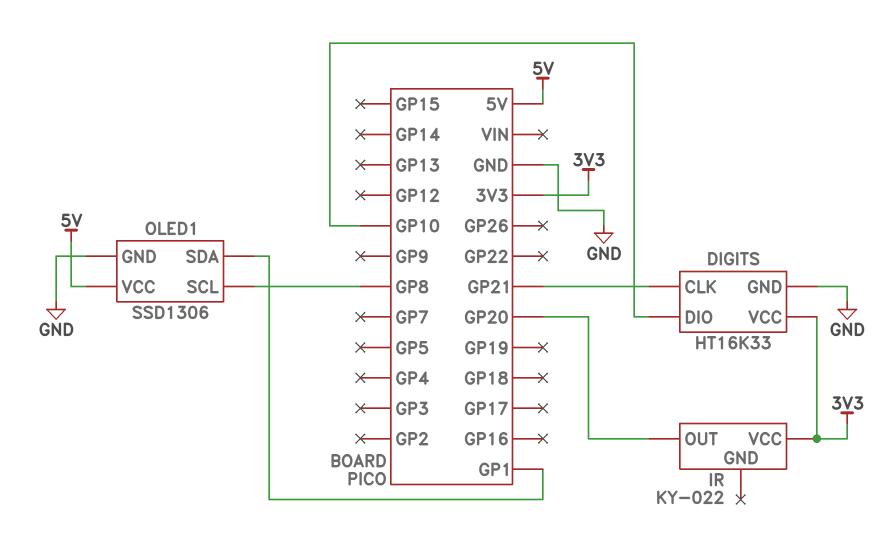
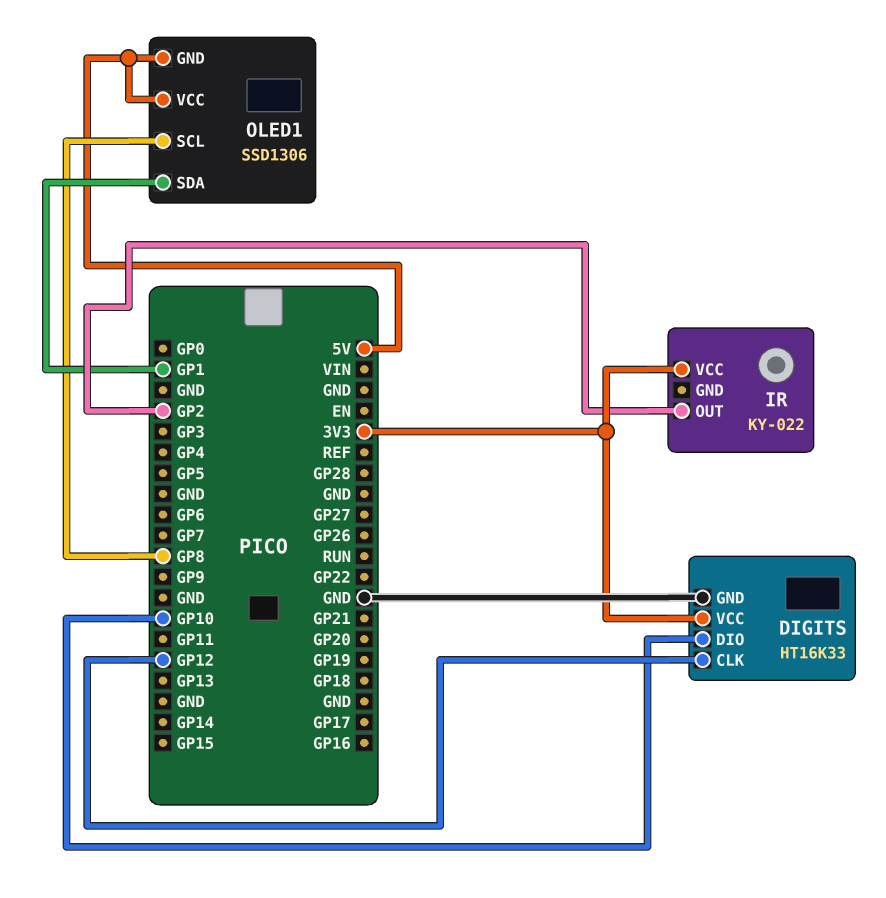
DIGITS pin CLK: GP21 -> GP12
IR pin OUT: GP20 -> GP2
OLED1 pin GND: GND -> 5V

